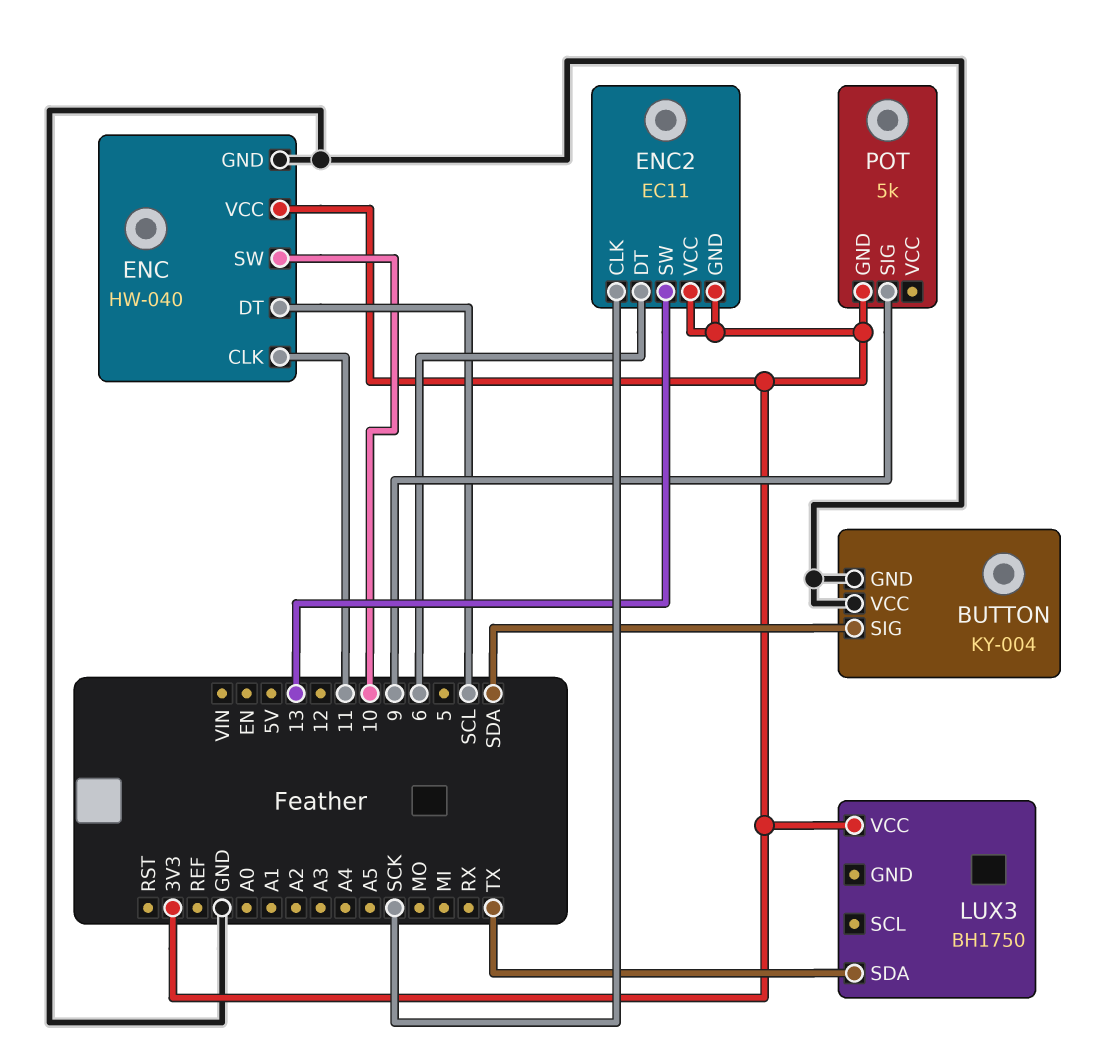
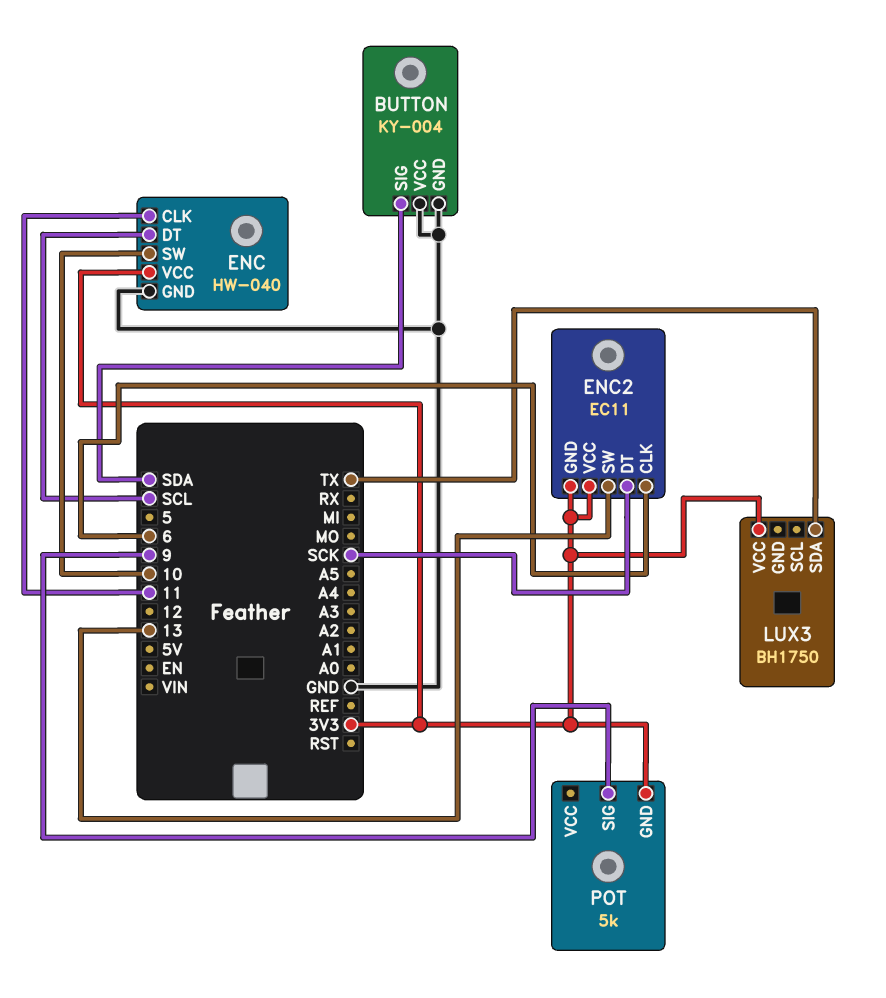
ENC2 pin CLK: SCK -> 6
ENC2 pin DT: 6 -> SCK

